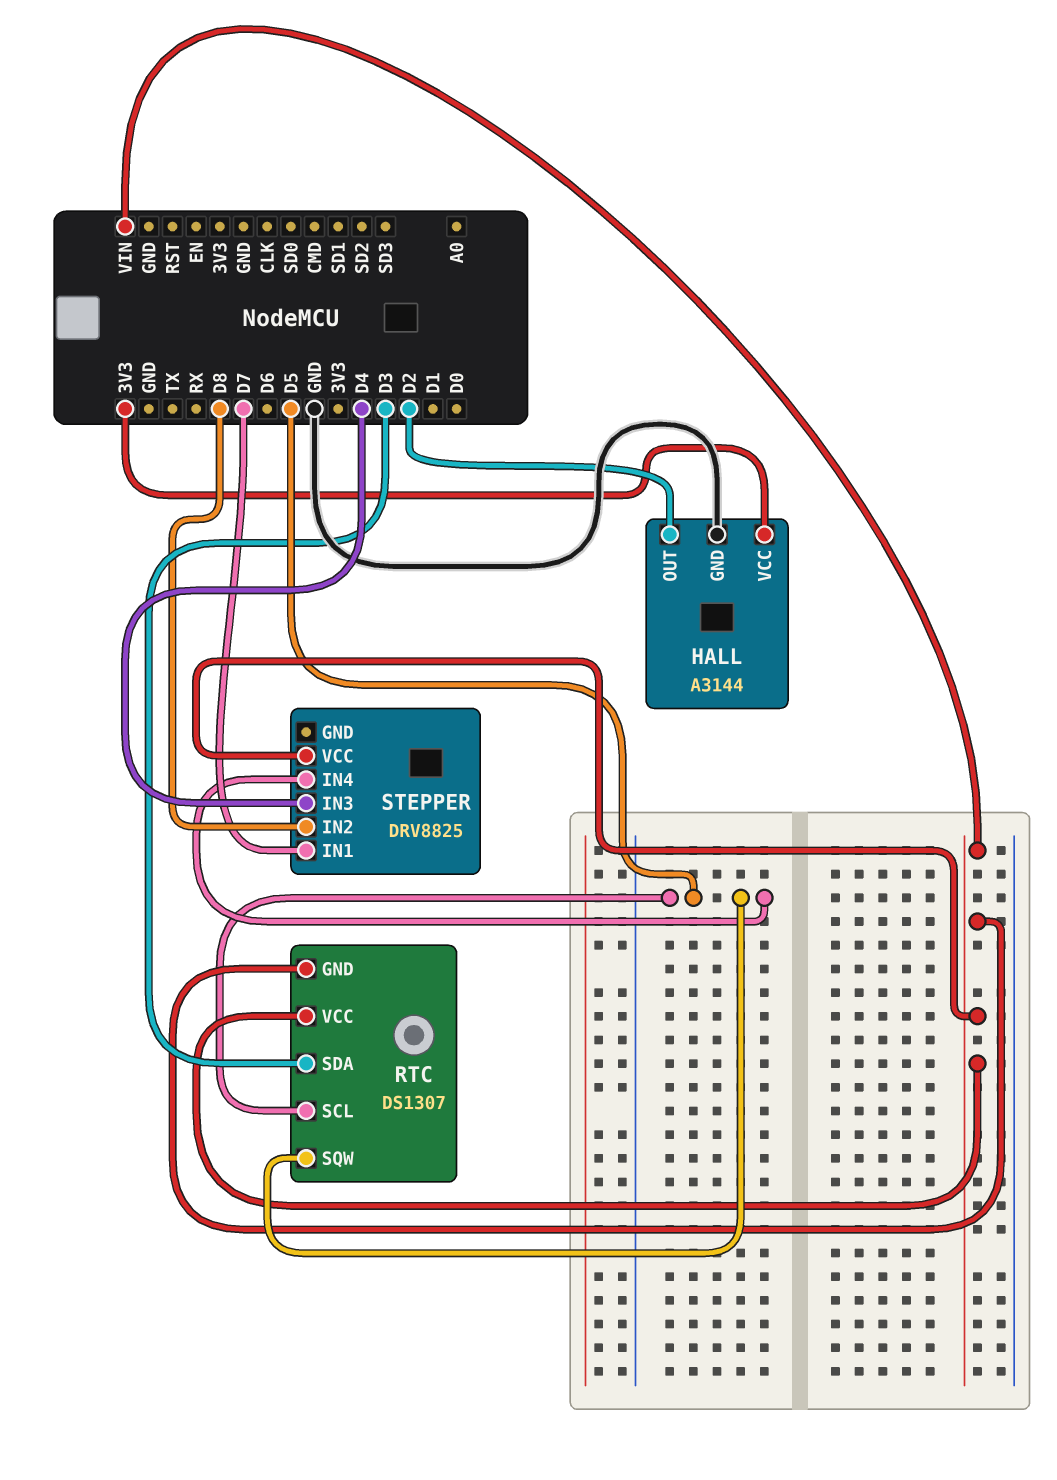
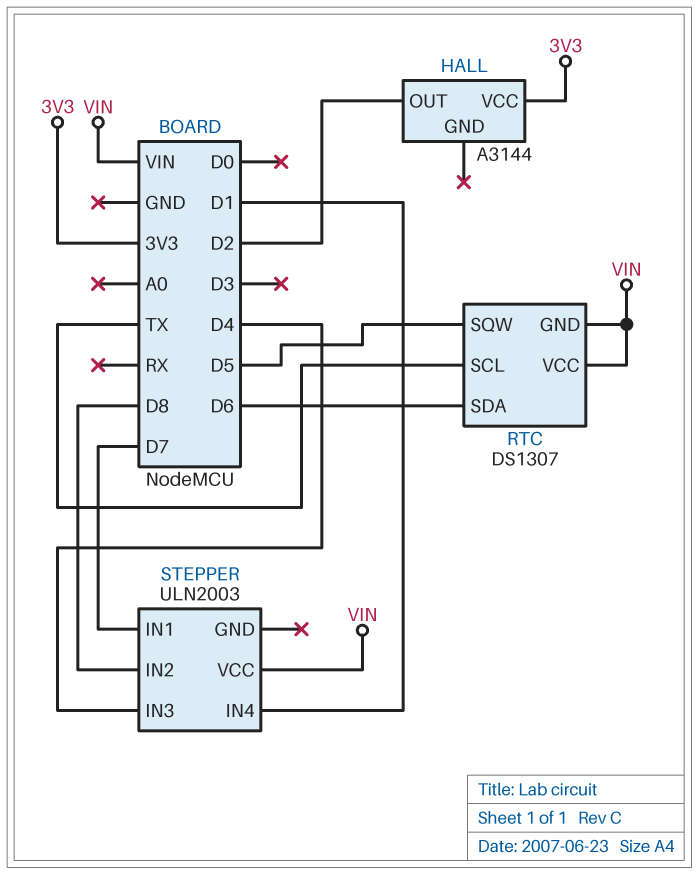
HALL pin GND: GND -> none
RTC pin SCL: D5 -> TX
RTC pin SDA: D3 -> D6
STEPPER: DRV8825 -> ULN2003
STEPPER pin IN4: D5 -> D1

